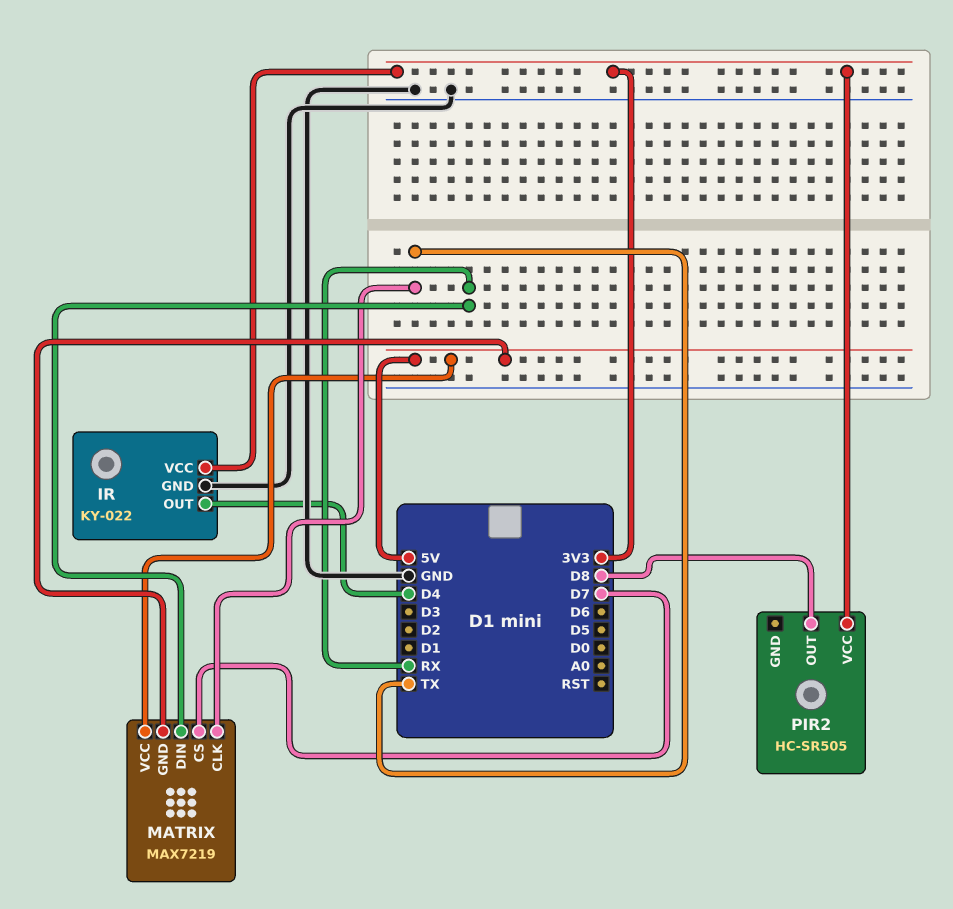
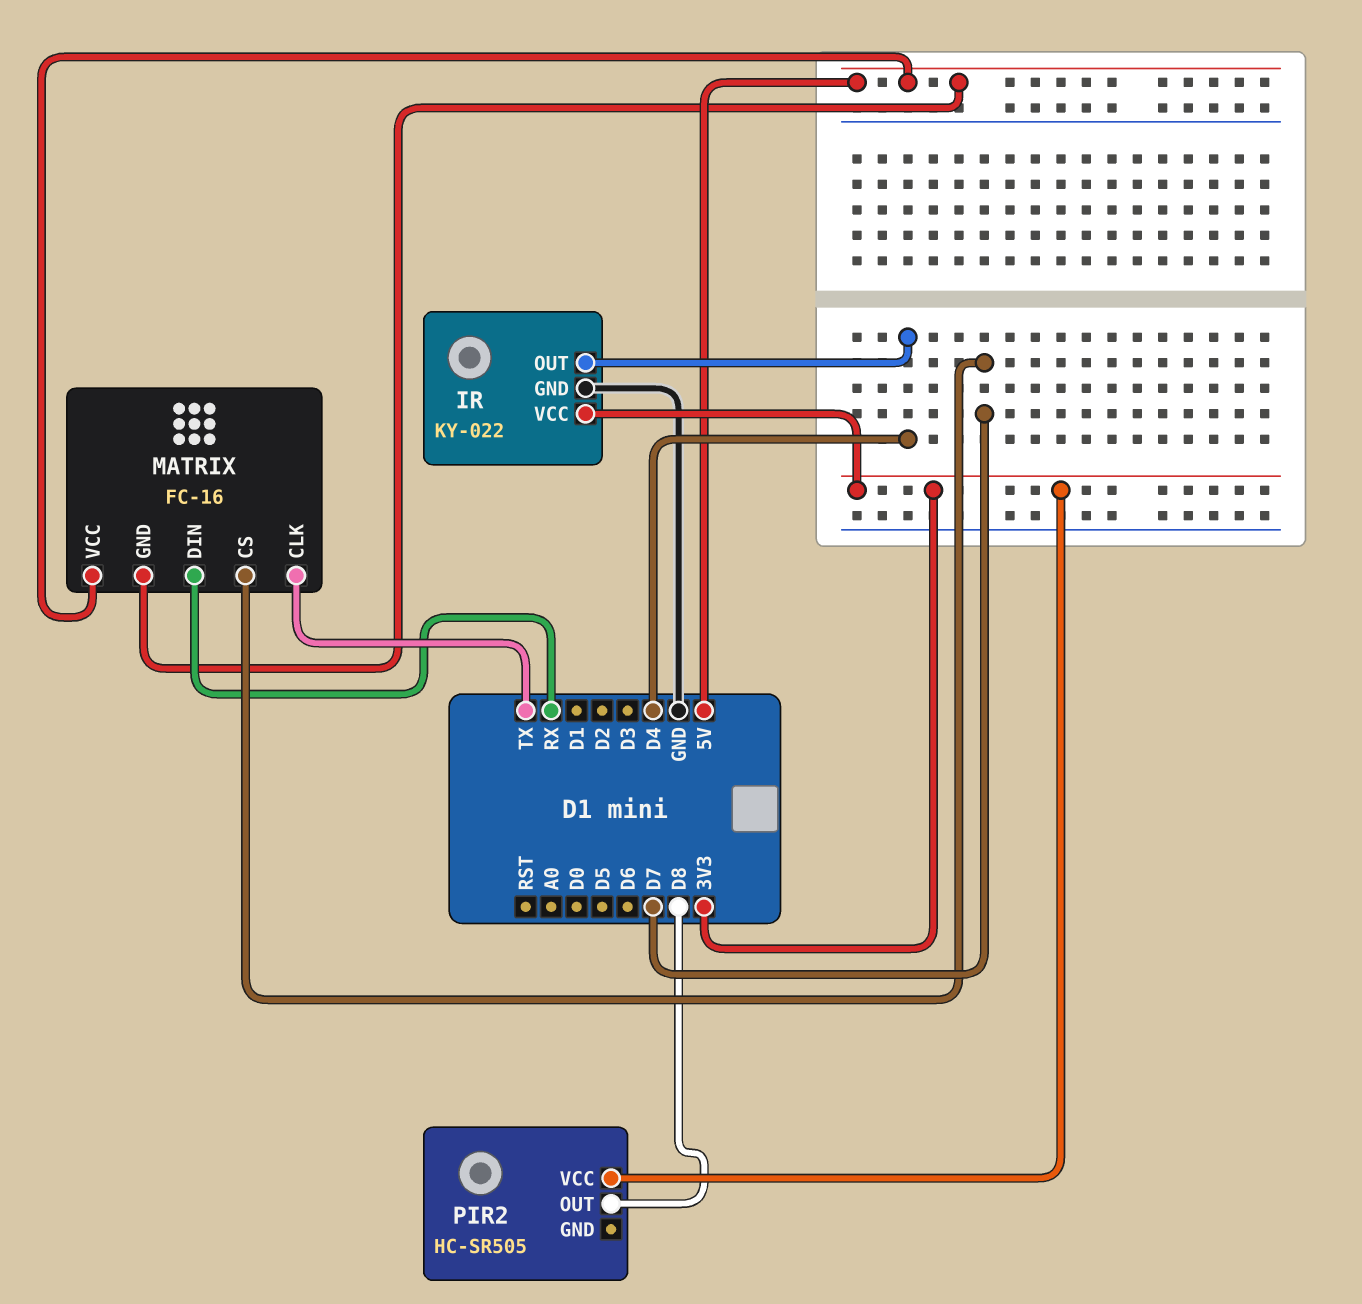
MATRIX: MAX7219 -> FC-16

